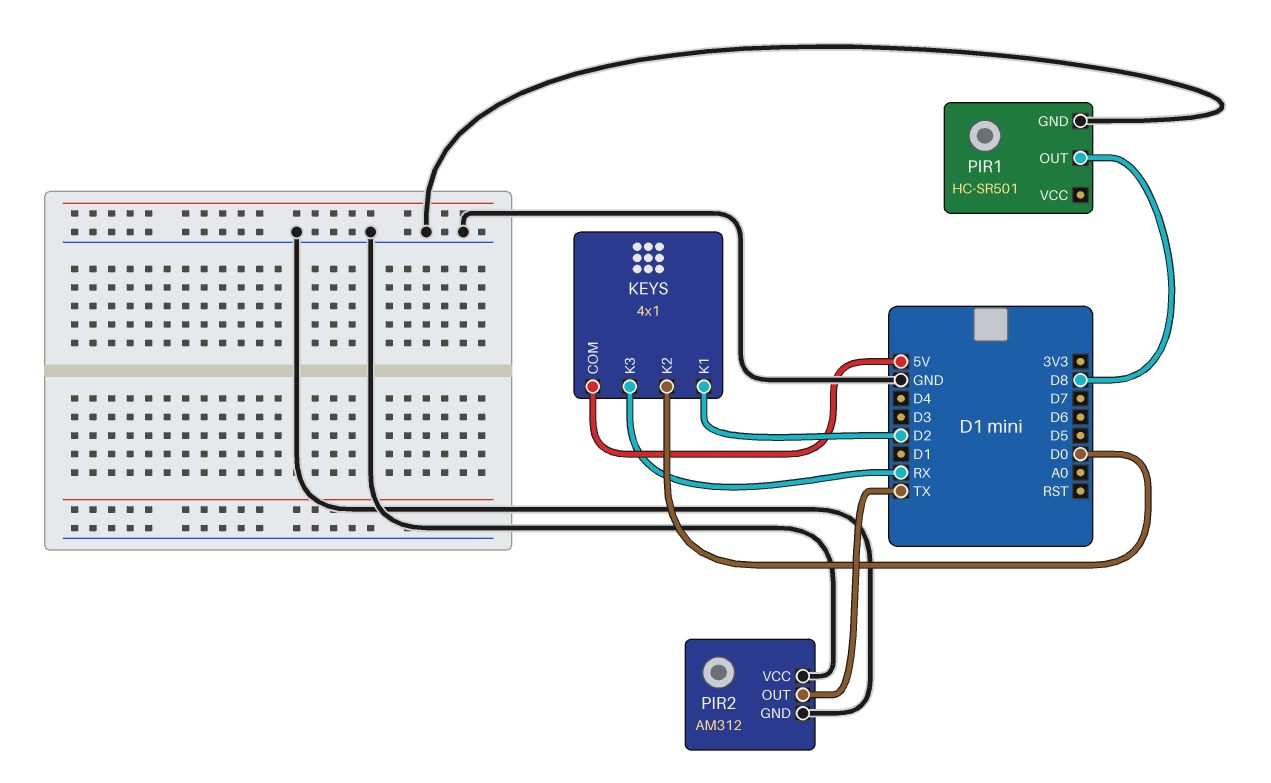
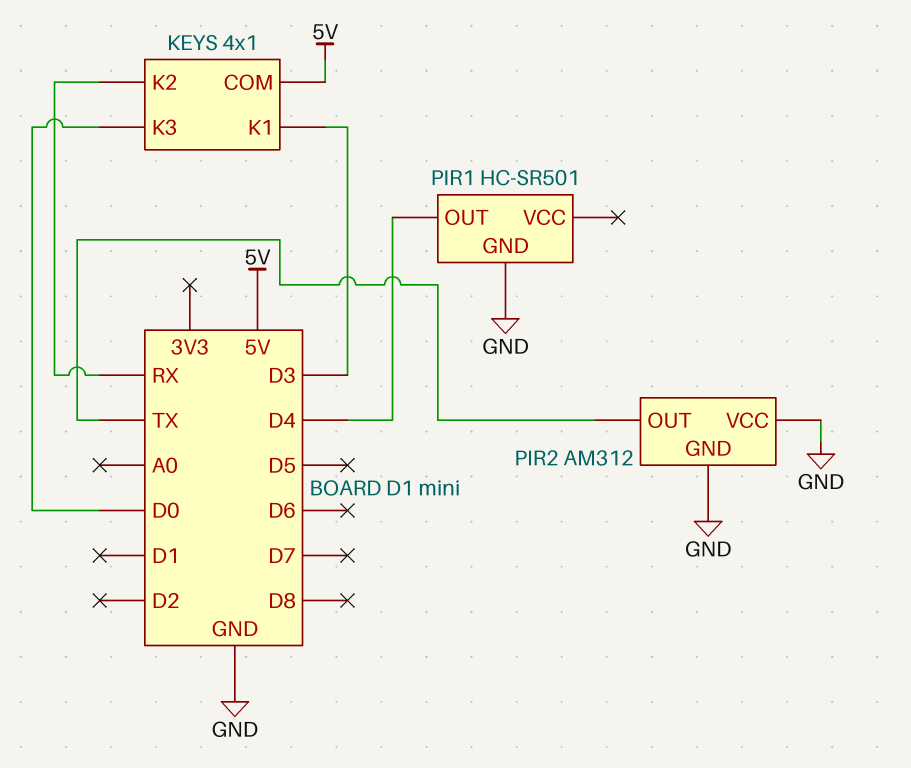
KEYS pin K1: D2 -> D3
KEYS pin K2: D0 -> RX
KEYS pin K3: RX -> D0
PIR1 pin OUT: D8 -> D4

